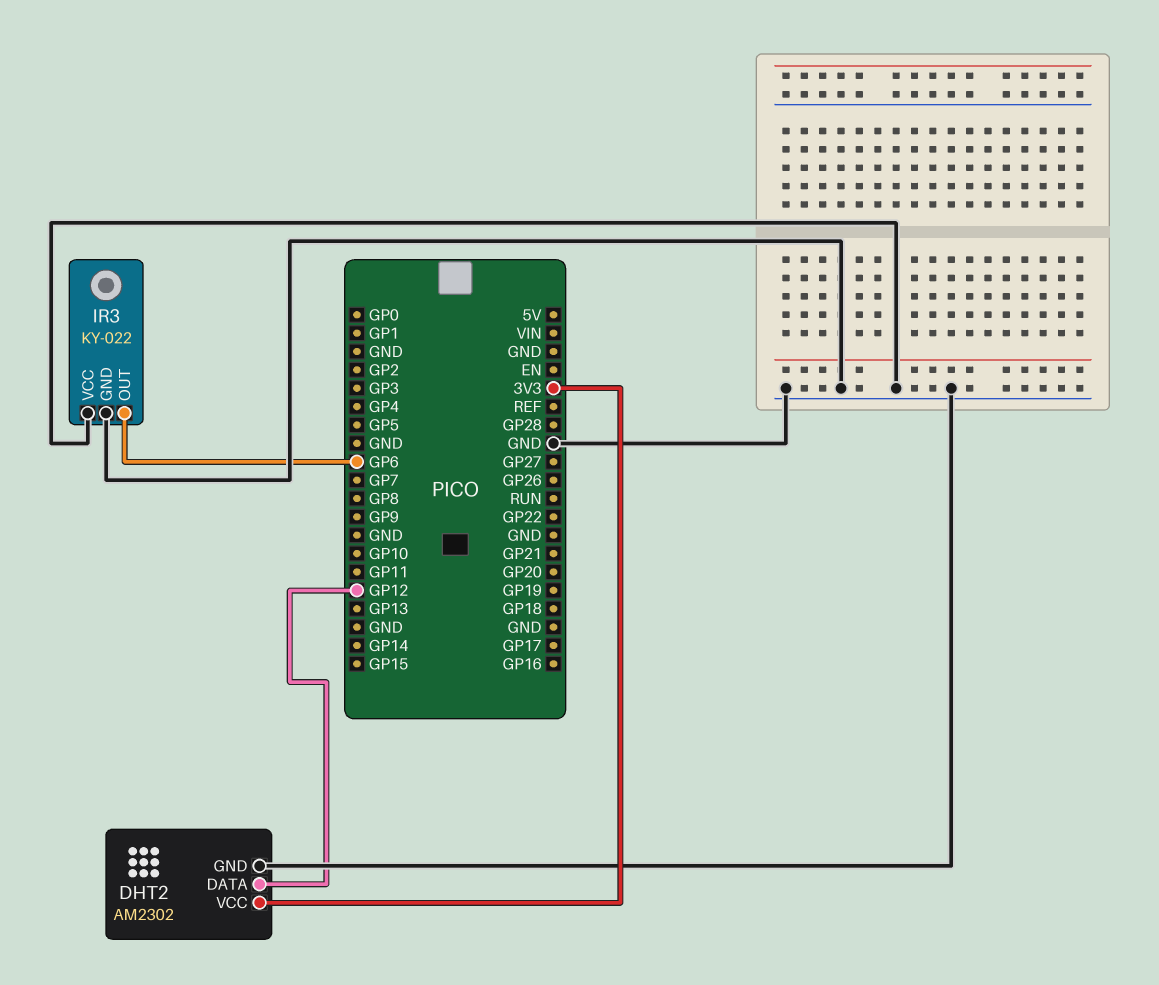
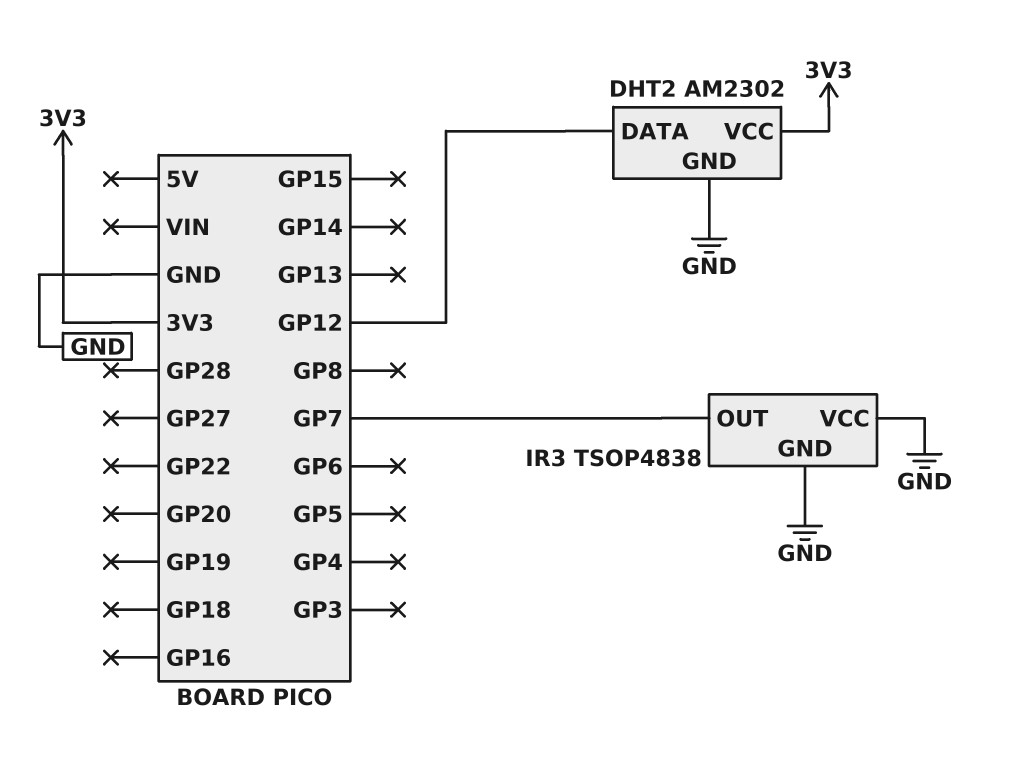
IR3: KY-022 -> TSOP4838
IR3 pin OUT: GP6 -> GP7

